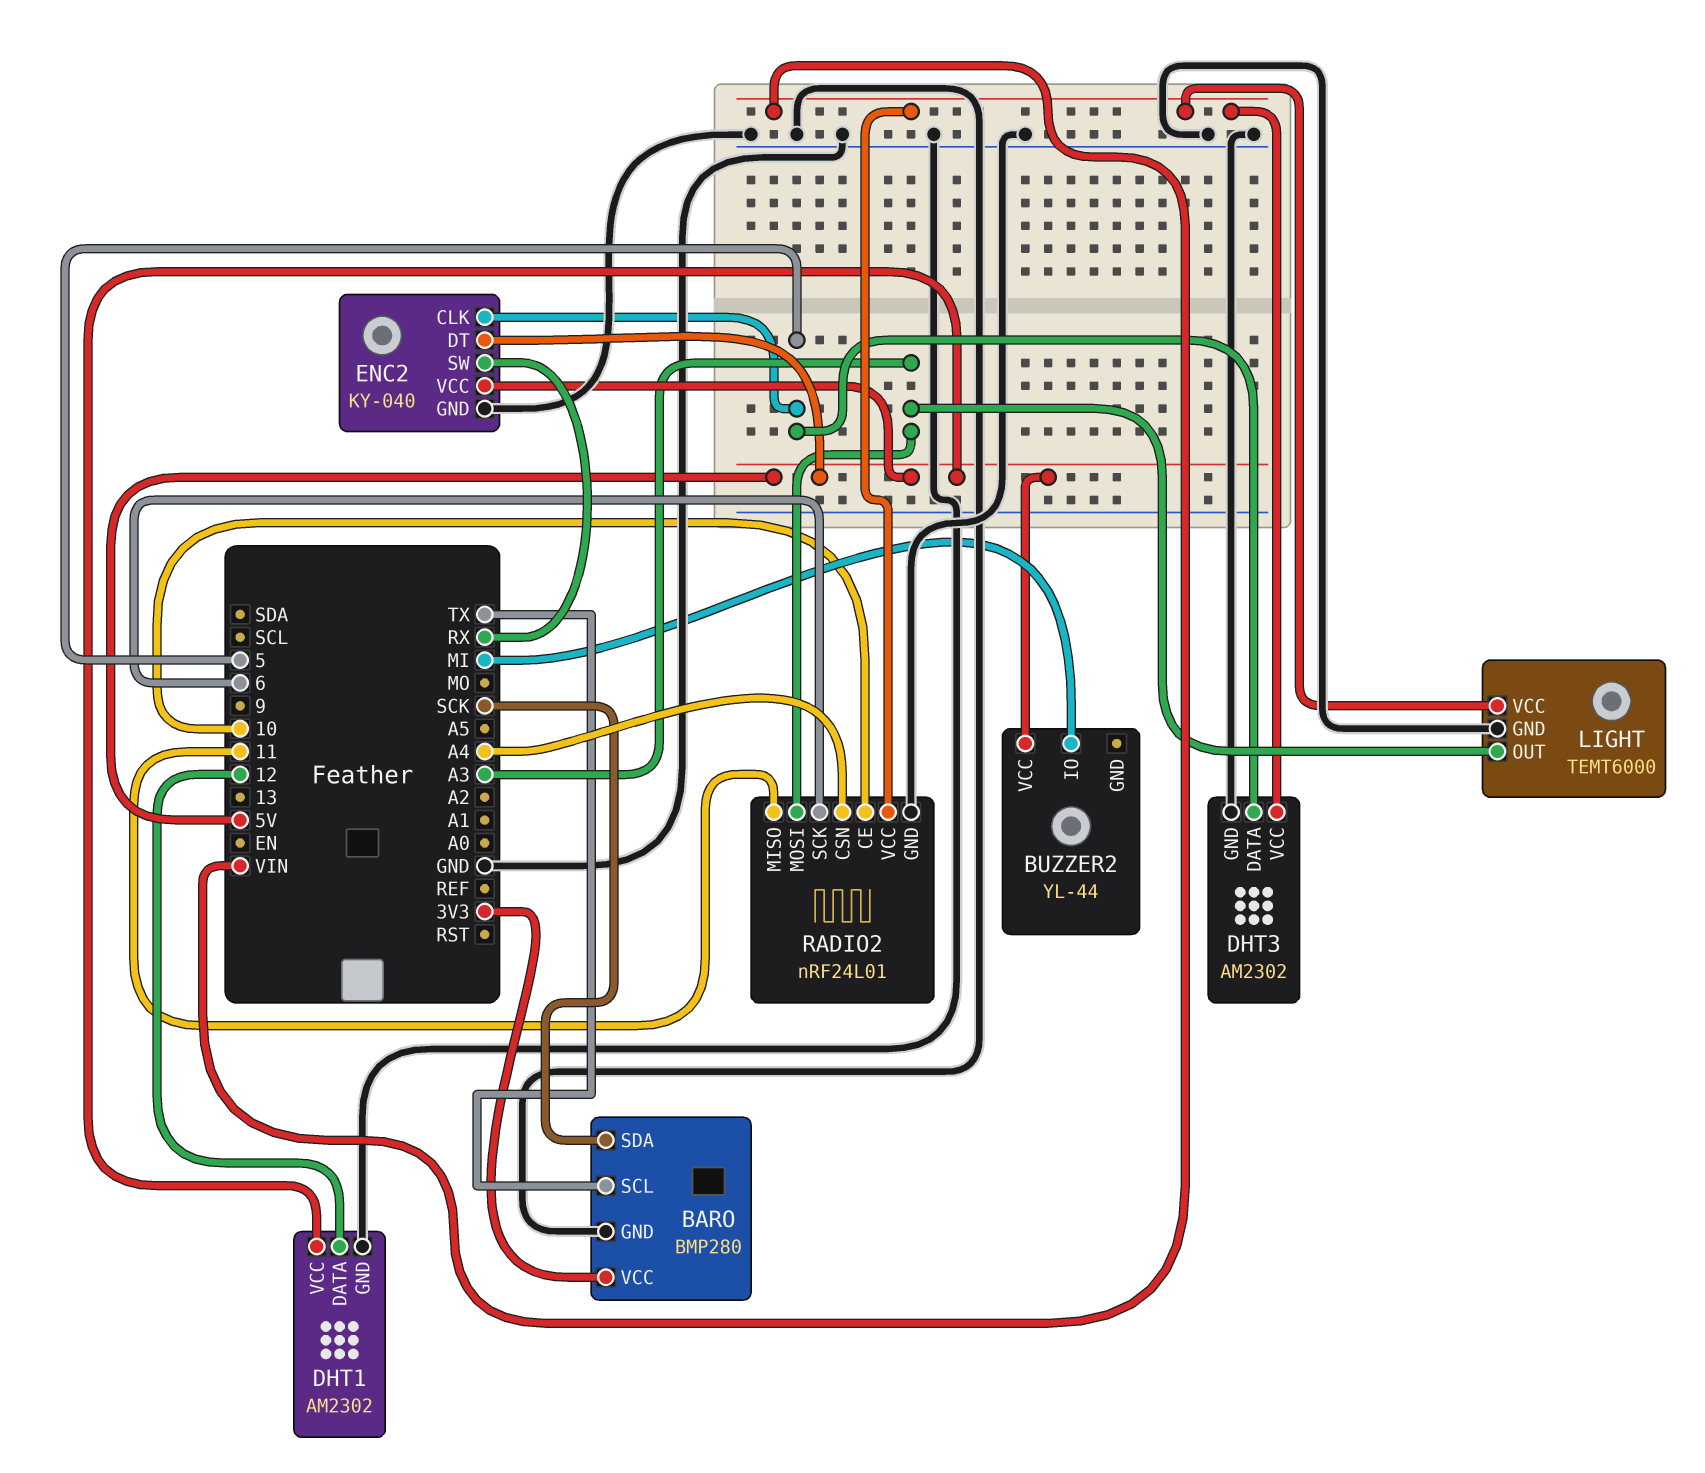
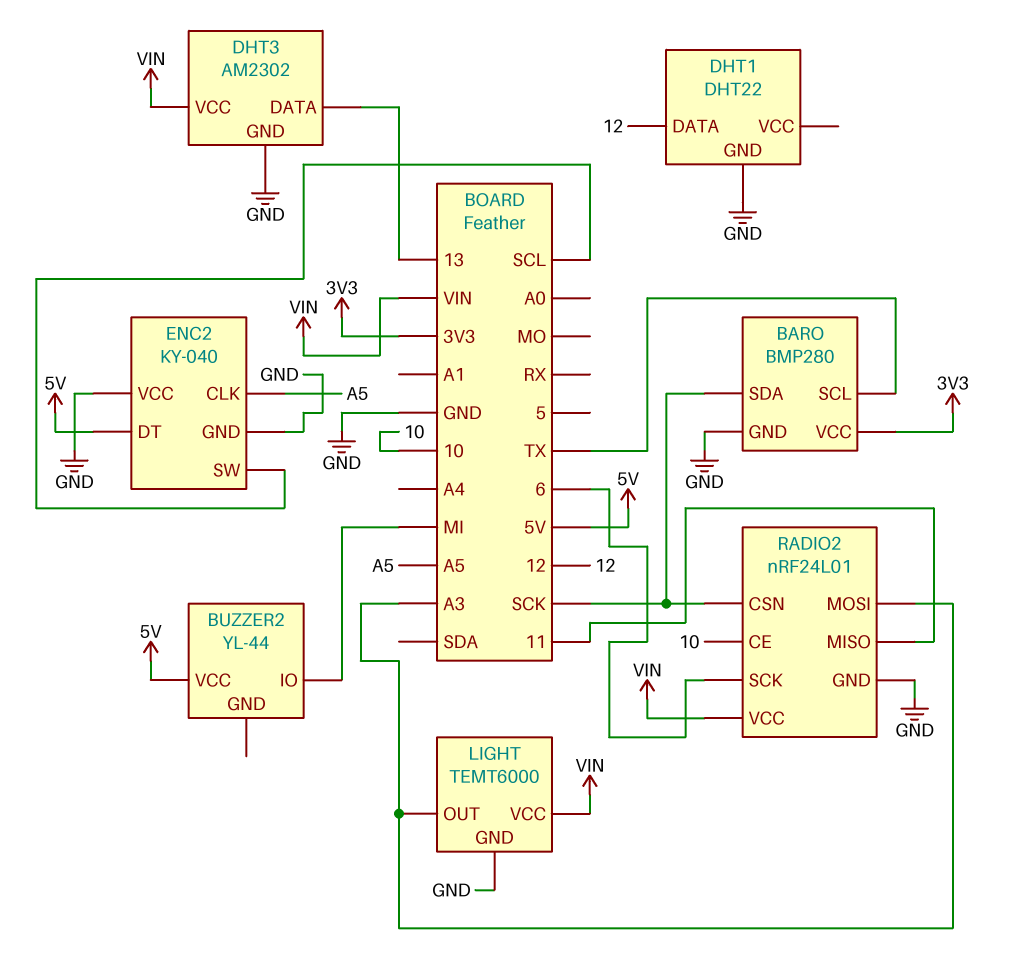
DHT1: AM2302 -> DHT22
DHT1 pin VCC: 5V -> none
DHT3 pin DATA: 5 -> 13
ENC2 pin CLK: 5 -> A5
ENC2 pin SW: RX -> SCL
ENC2 pin VCC: 5V -> GND
RADIO2 pin CSN: A4 -> SCK

